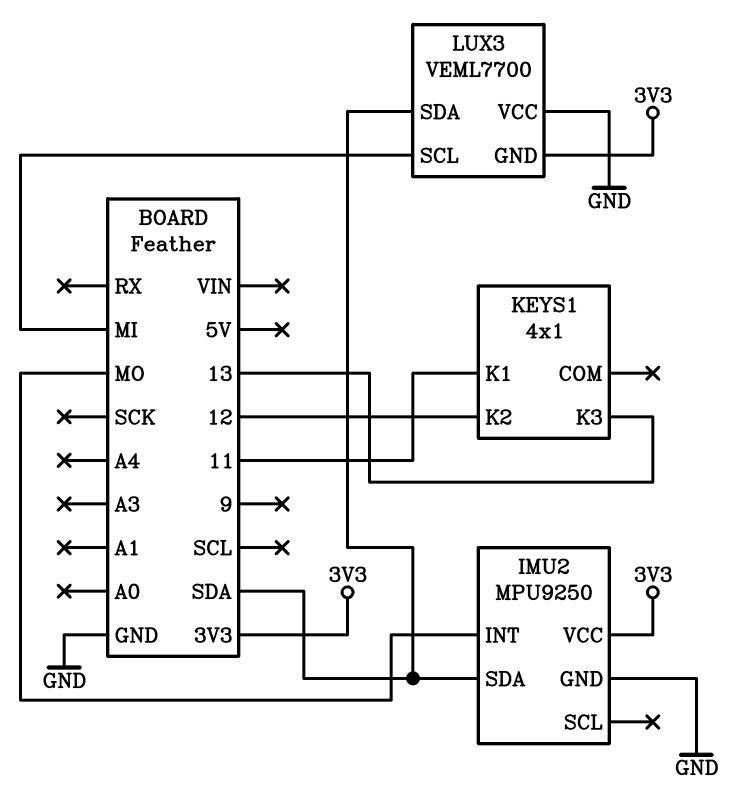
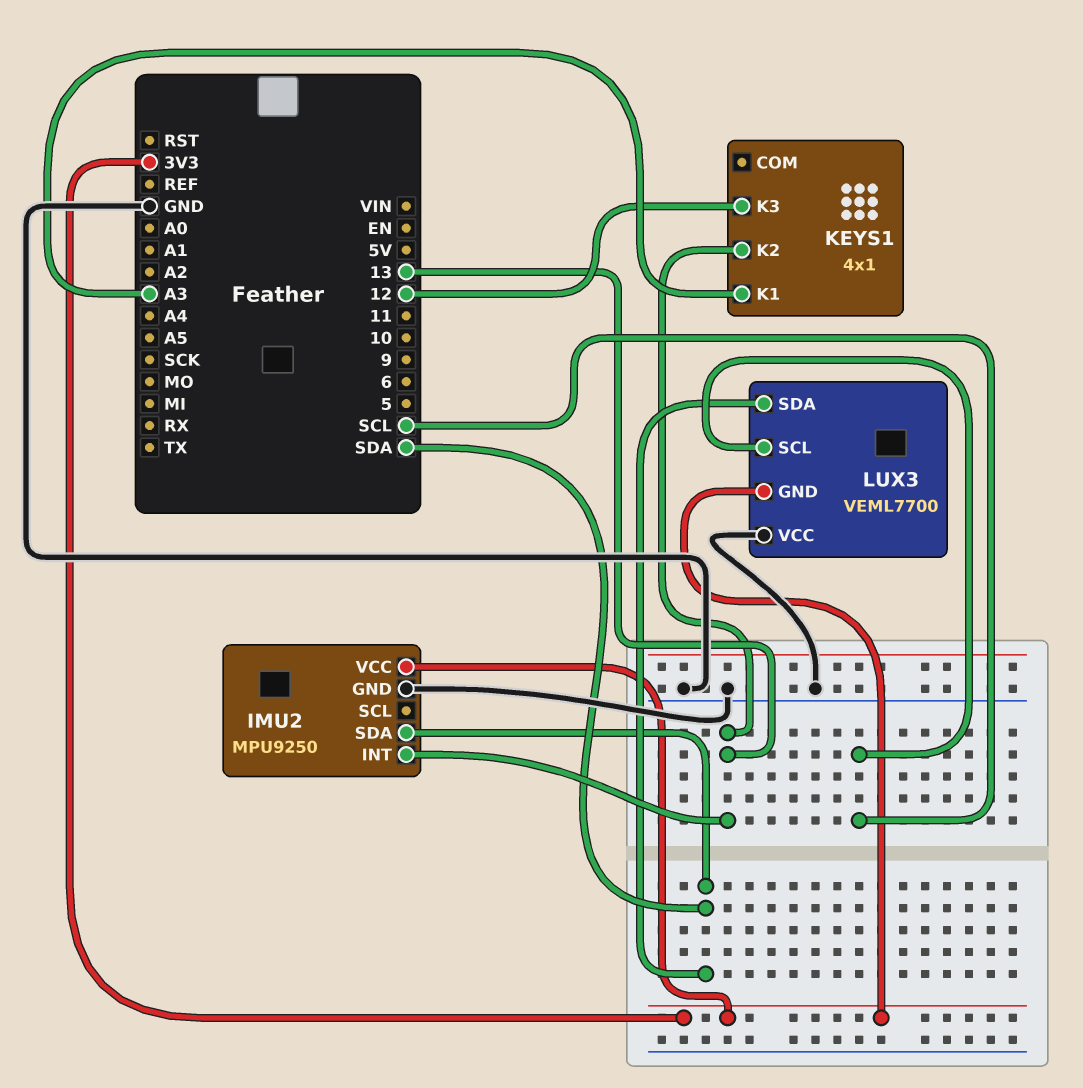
IMU2 pin INT: MO -> 13
KEYS1 pin K1: 11 -> A3
KEYS1 pin K2: 12 -> 13
KEYS1 pin K3: 13 -> 12
LUX3 pin SCL: MI -> SCL

